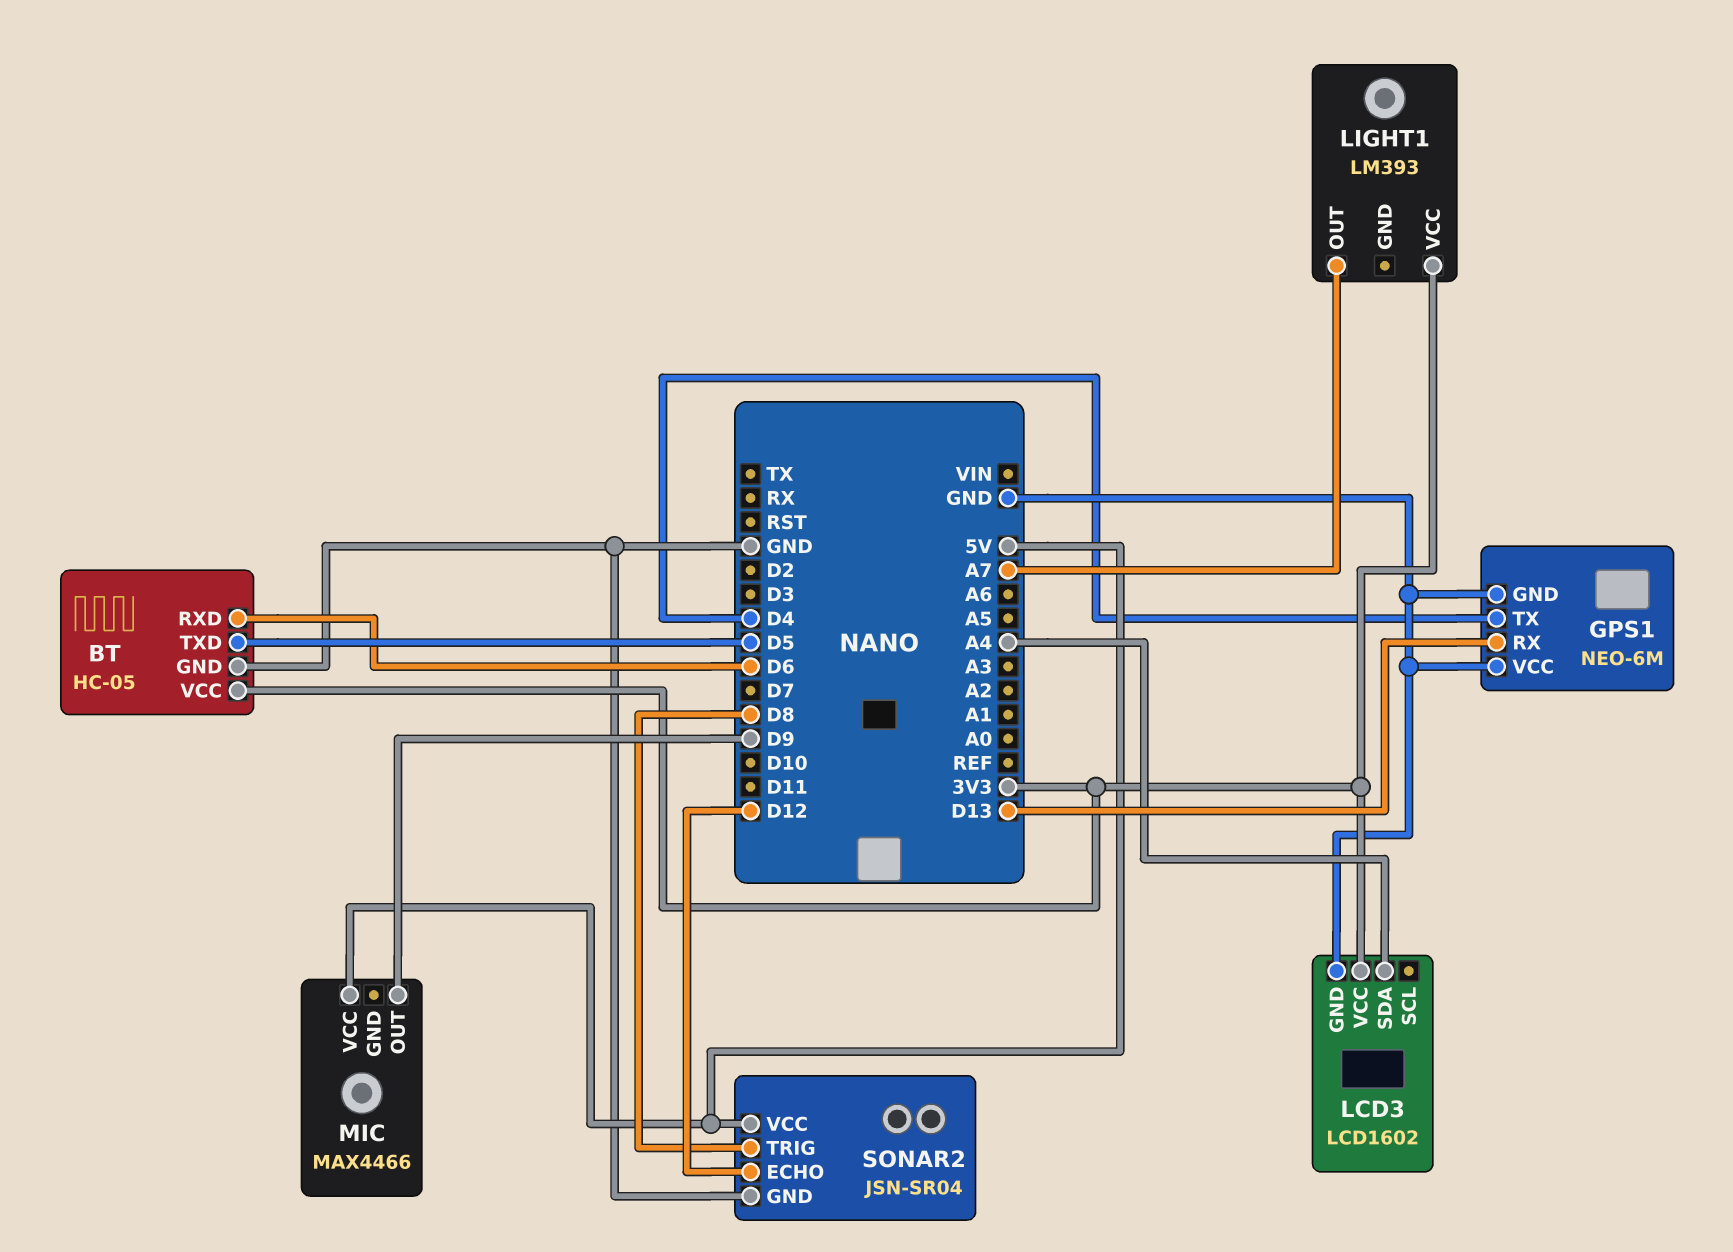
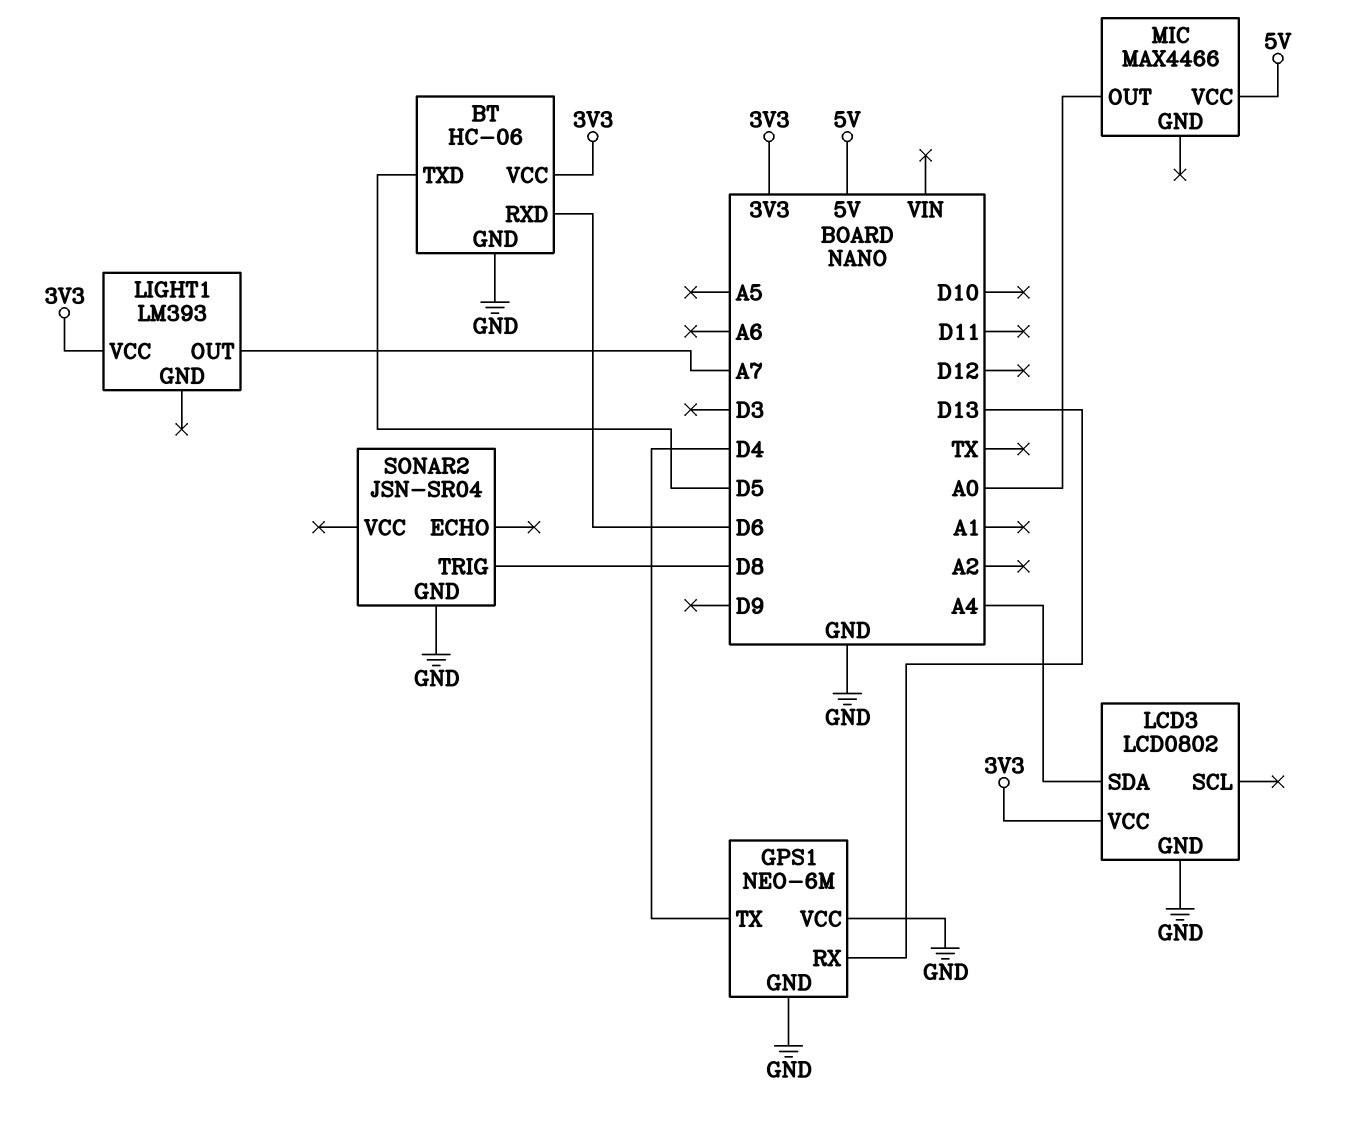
BT: HC-05 -> HC-06
LCD3: LCD1602 -> LCD0802
MIC pin OUT: D9 -> A0
SONAR2 pin ECHO: D12 -> none
SONAR2 pin VCC: 5V -> none

